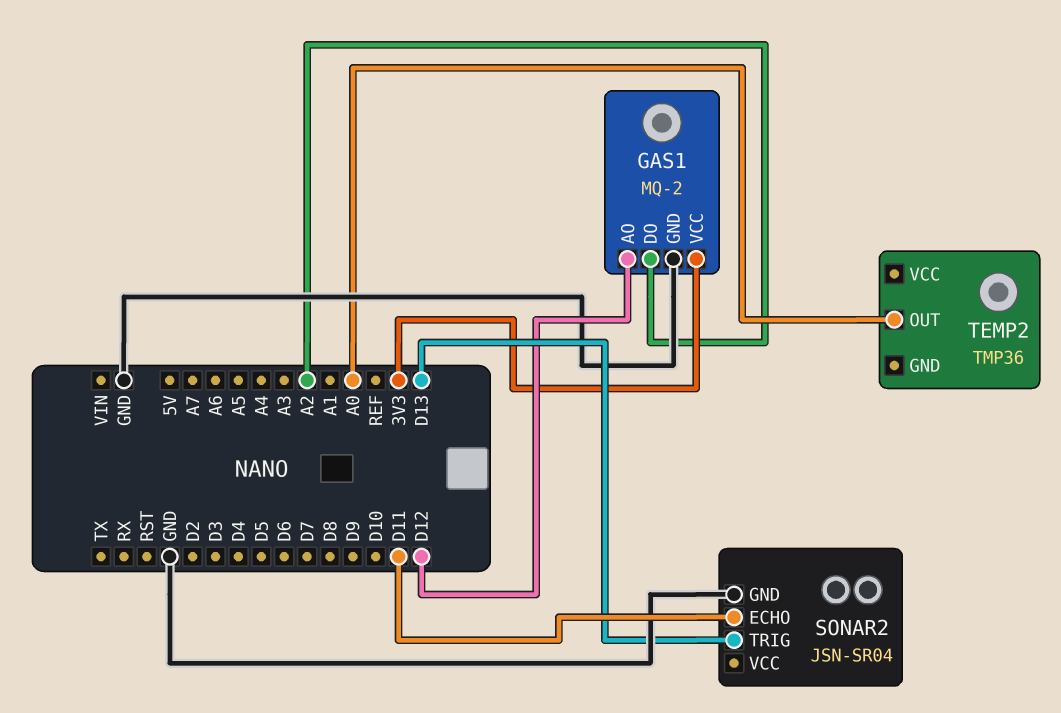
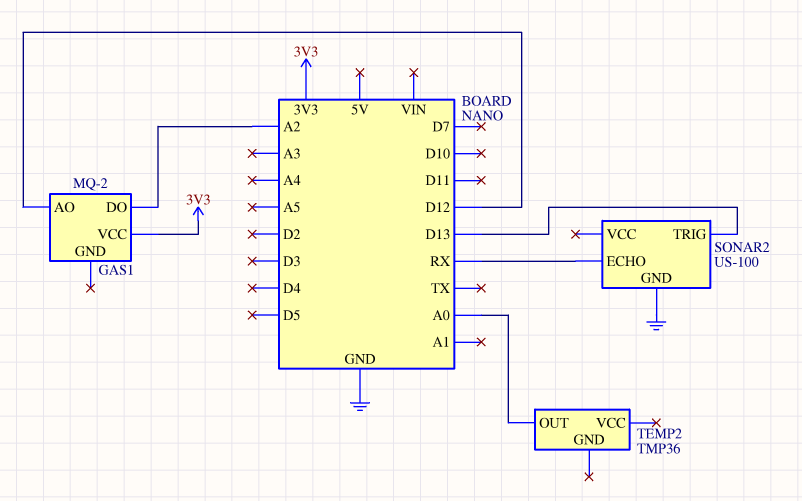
GAS1 pin GND: GND -> none
SONAR2: JSN-SR04 -> US-100
SONAR2 pin ECHO: D11 -> RX

